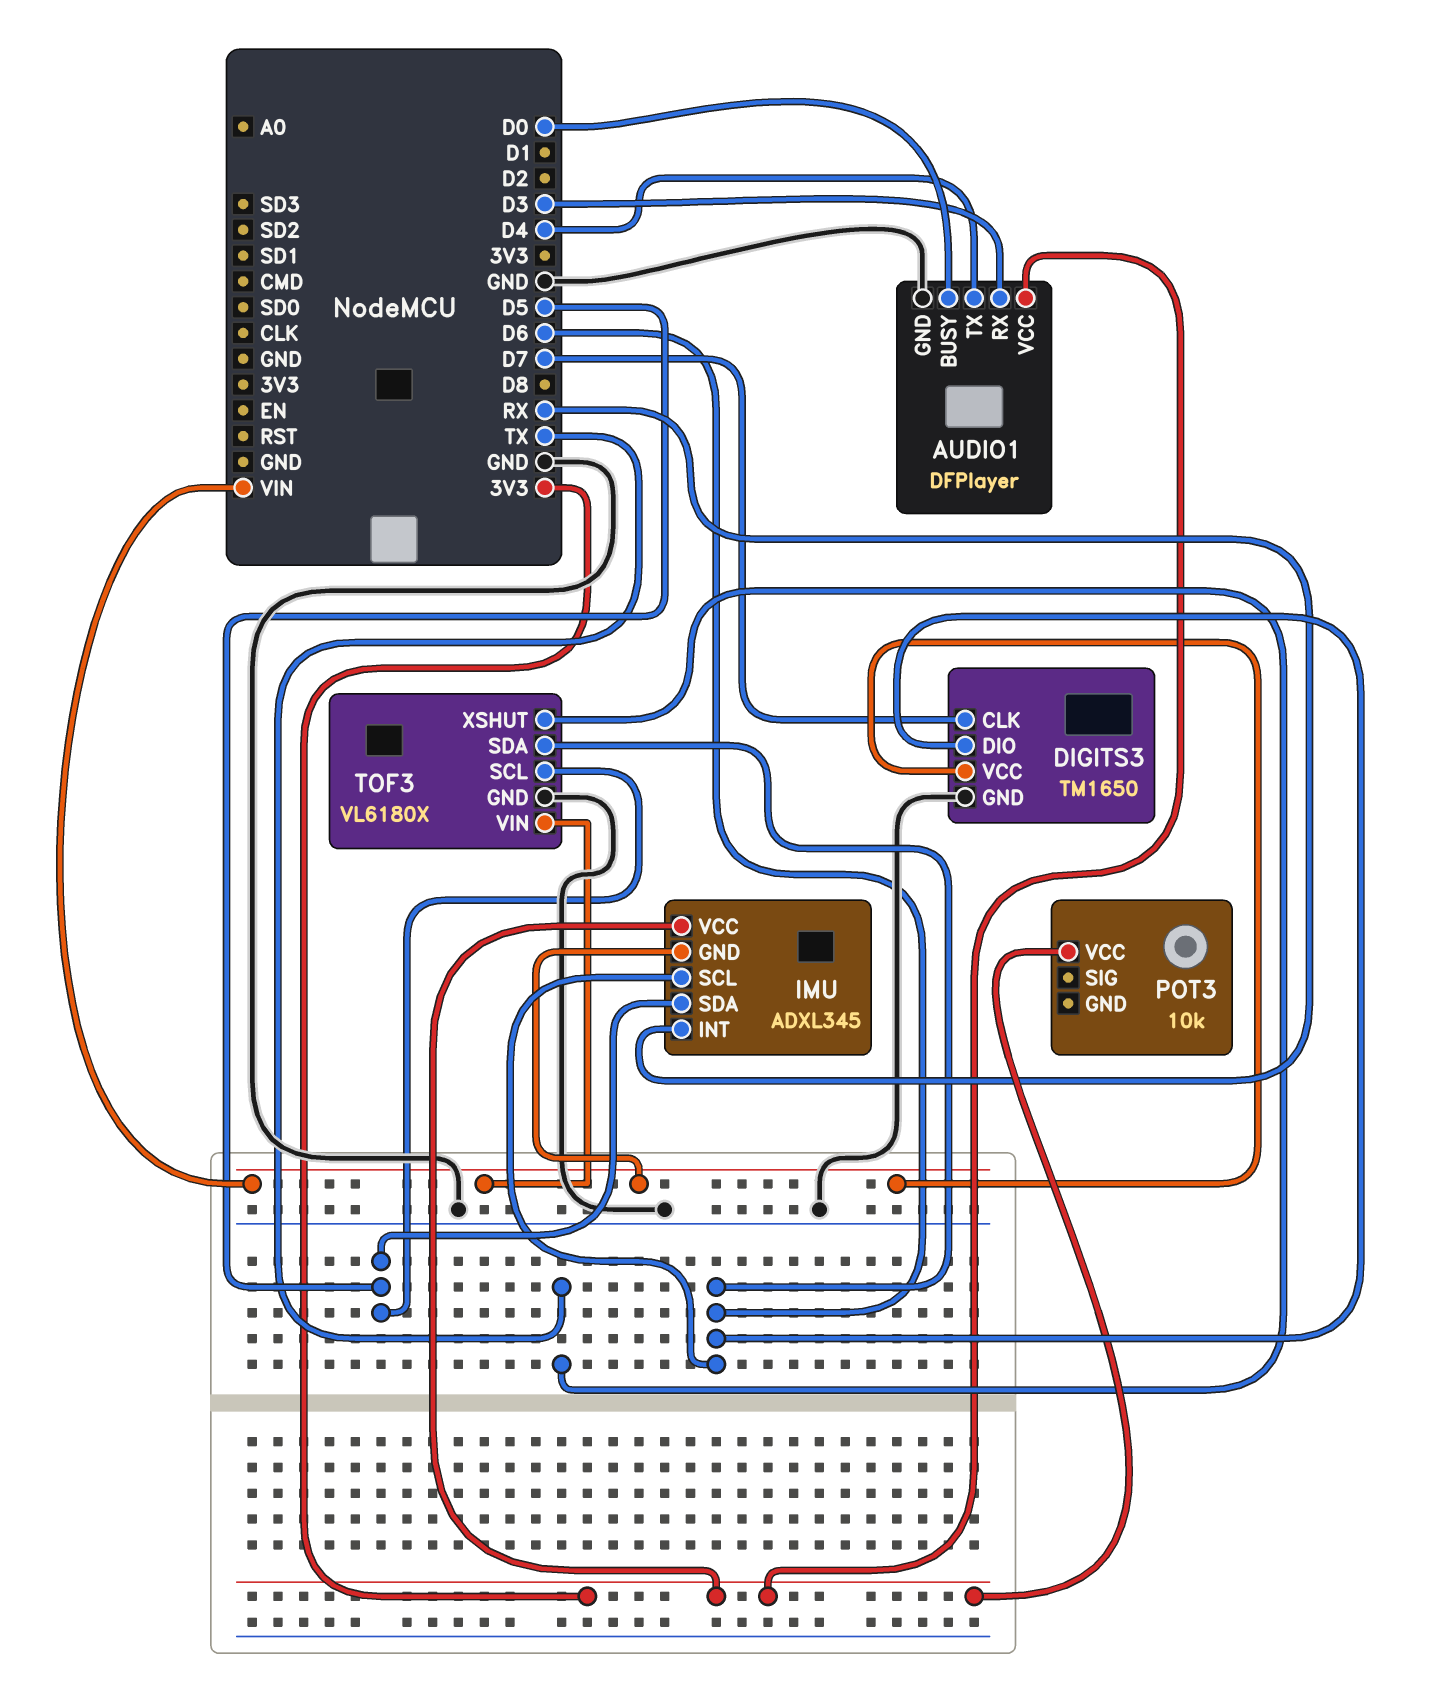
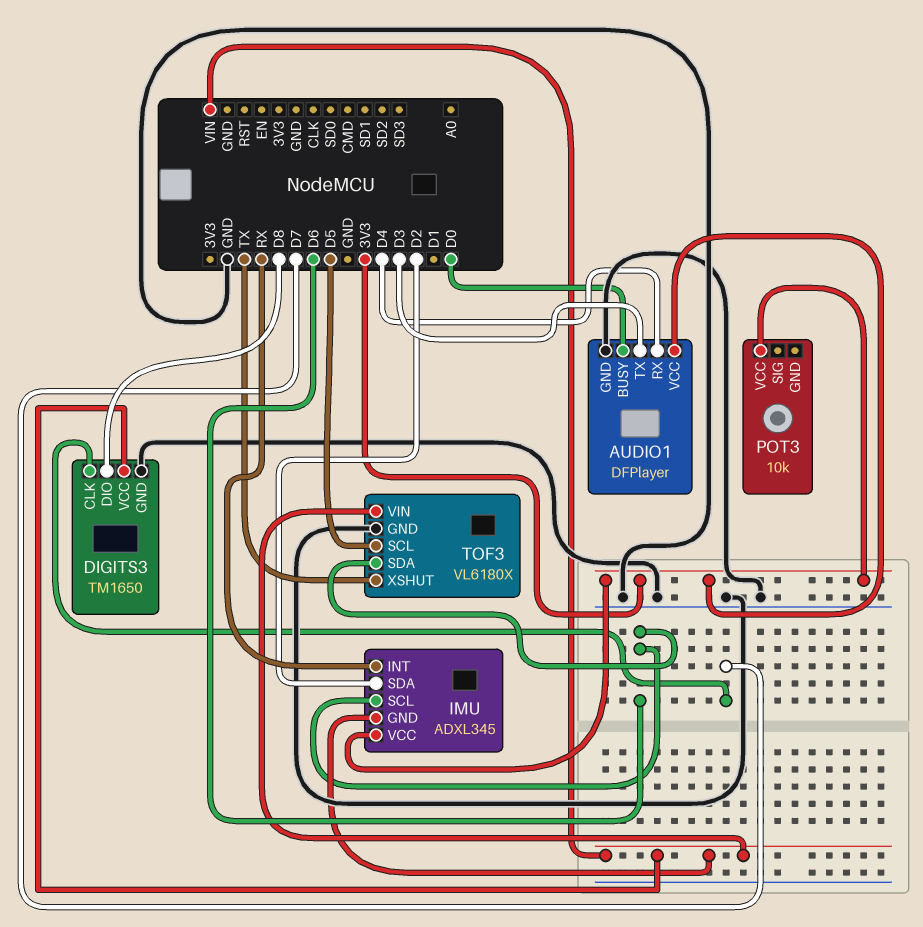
AUDIO1 pin RX: D3 -> D4
AUDIO1 pin TX: D4 -> D3
DIGITS3 pin DIO: D6 -> D8
IMU pin SDA: D5 -> D2

